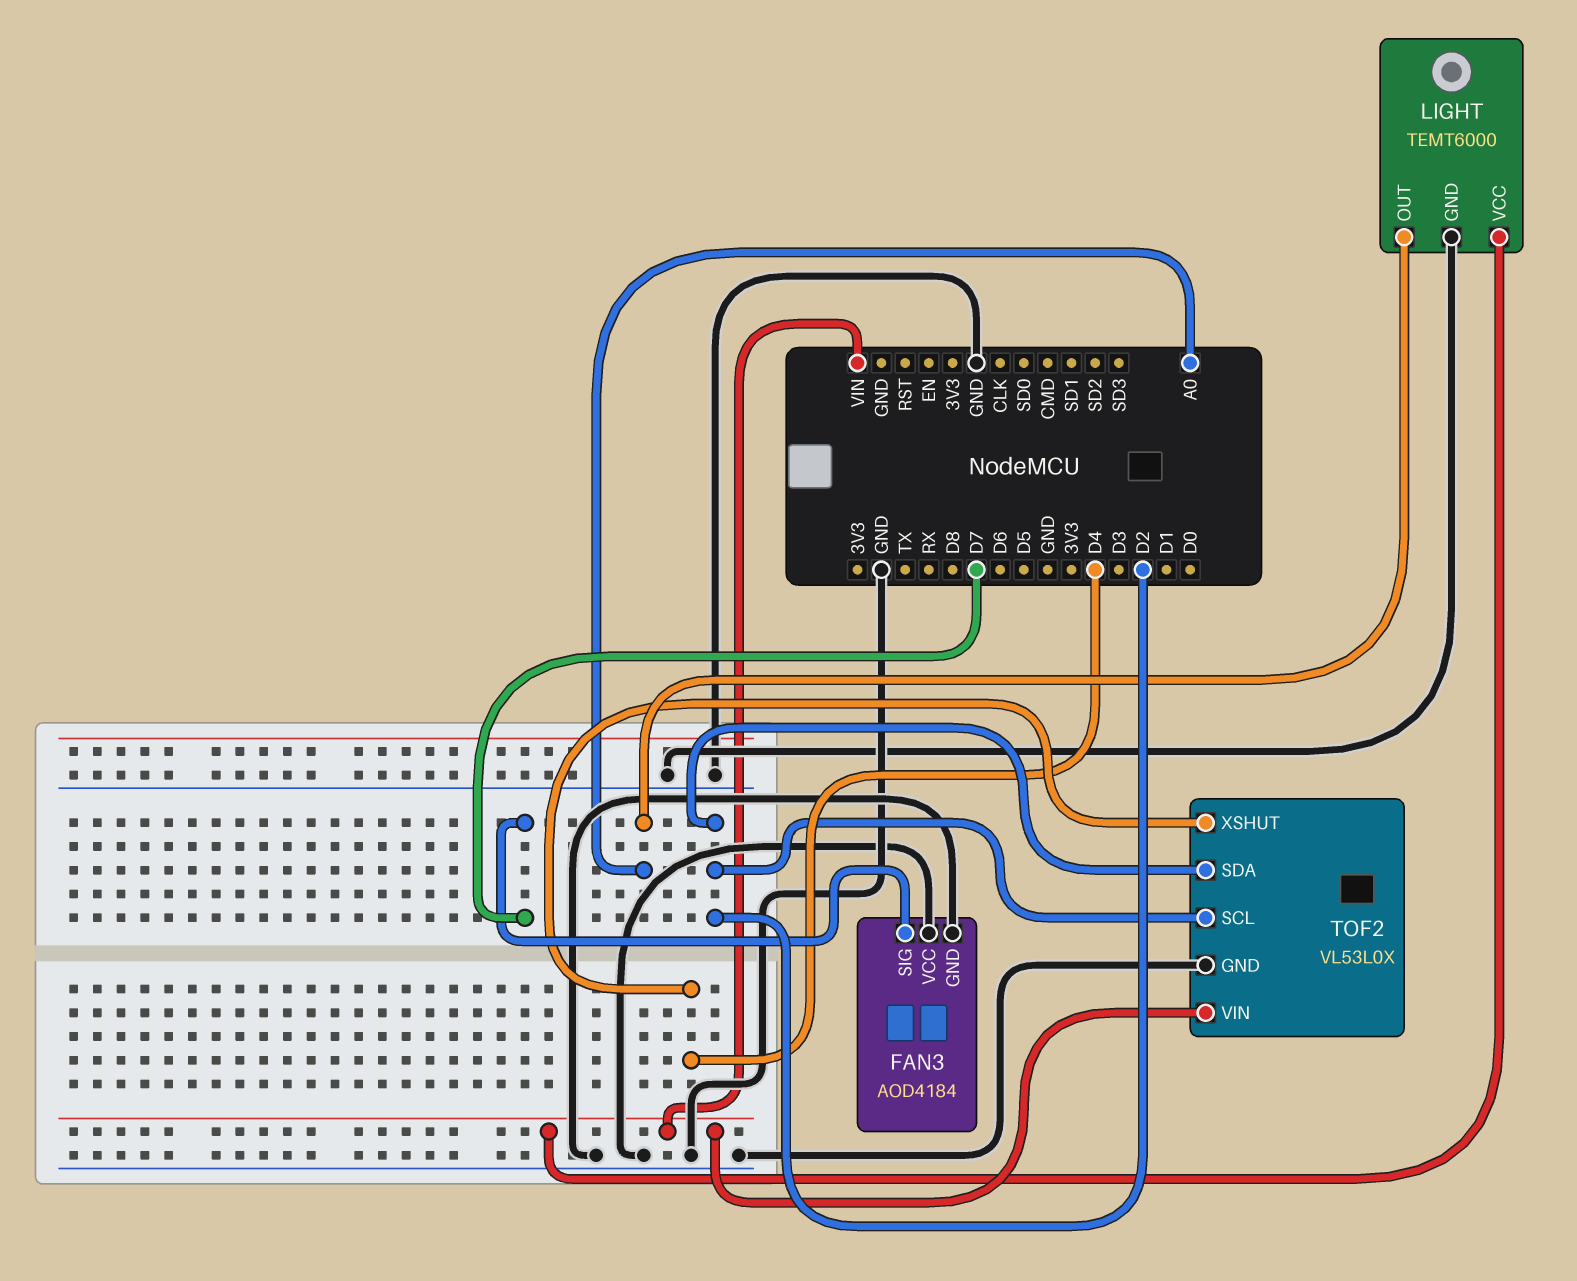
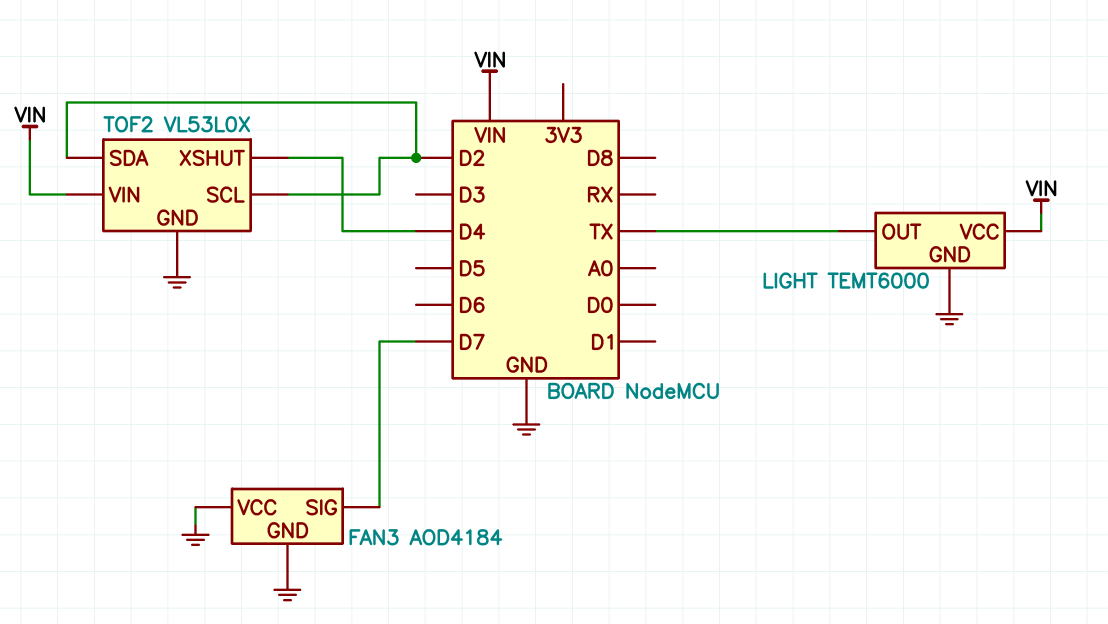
LIGHT pin OUT: A0 -> TX

